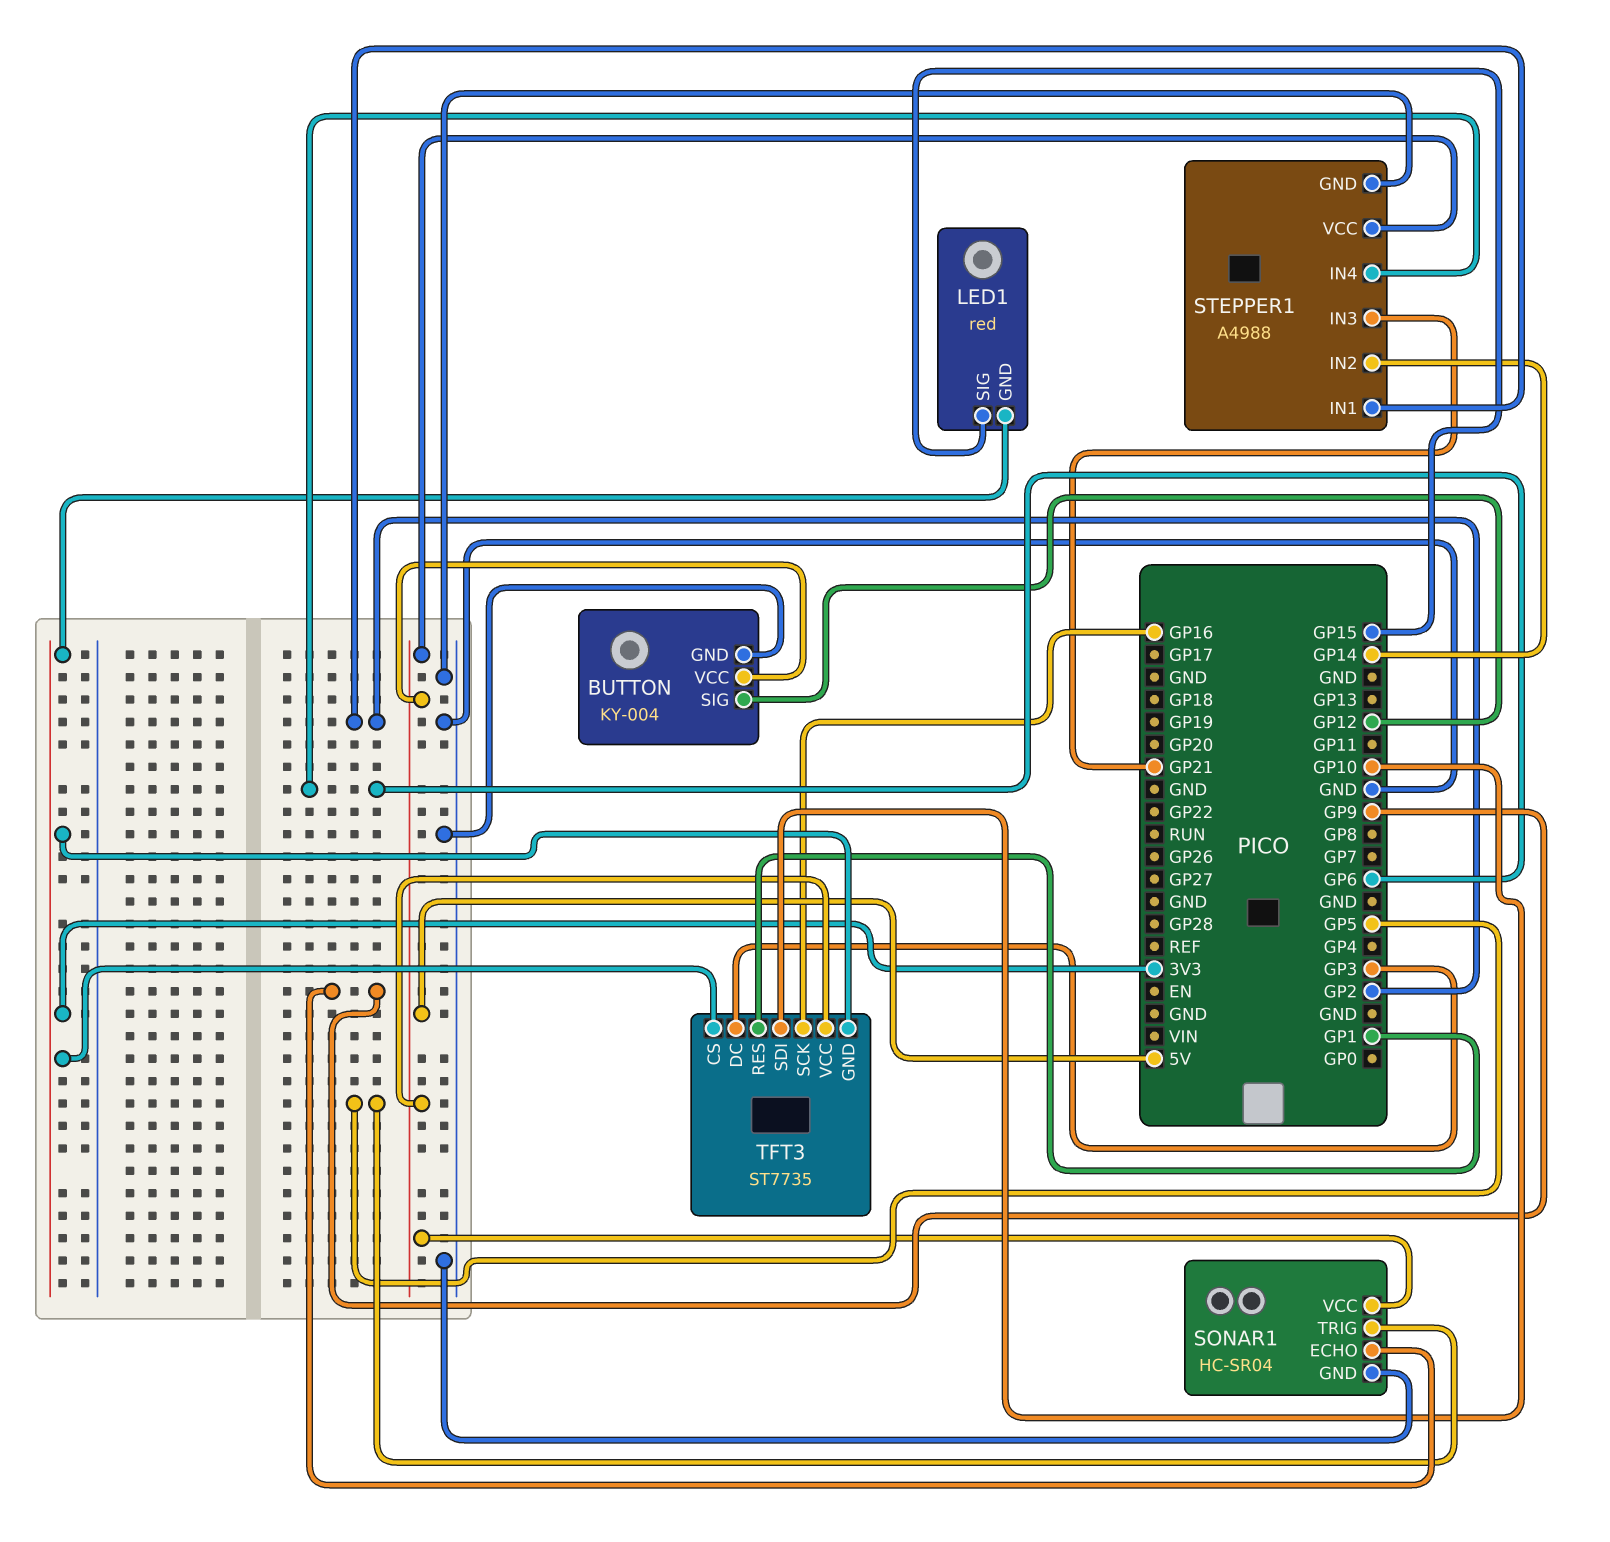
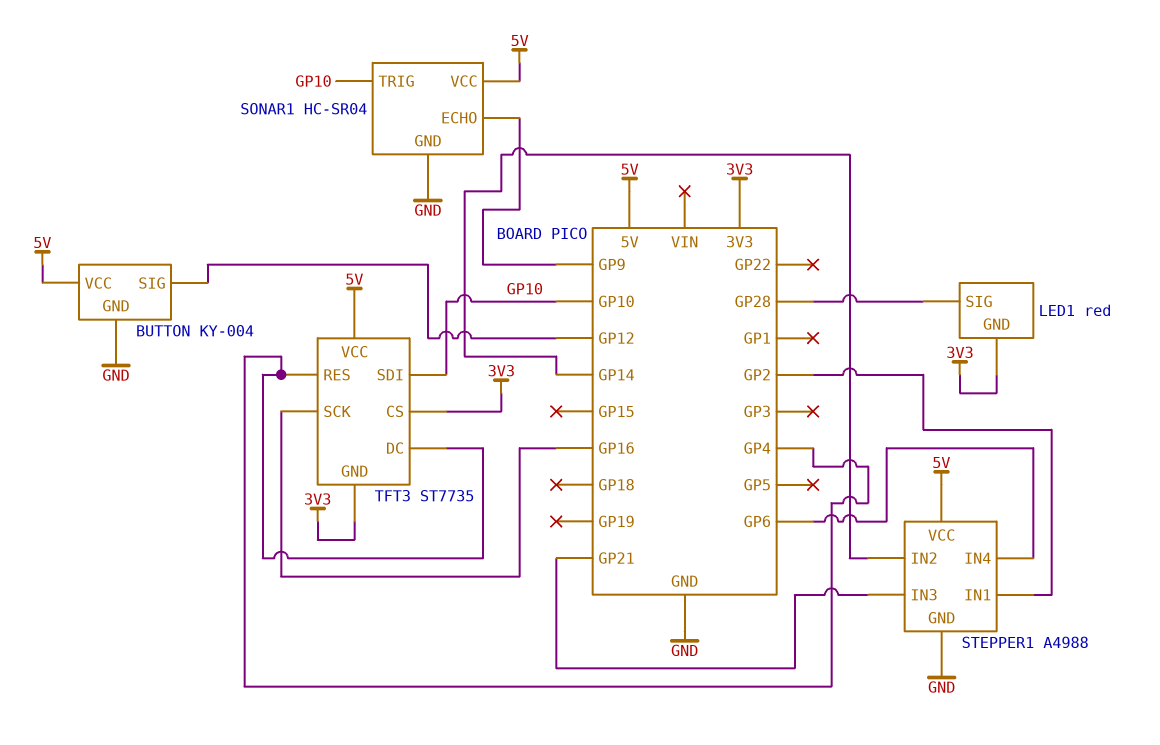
LED1 pin SIG: GP15 -> GP28
SONAR1 pin TRIG: GP5 -> GP10
TFT3 pin DC: GP3 -> GP4
TFT3 pin RES: GP1 -> GP4

